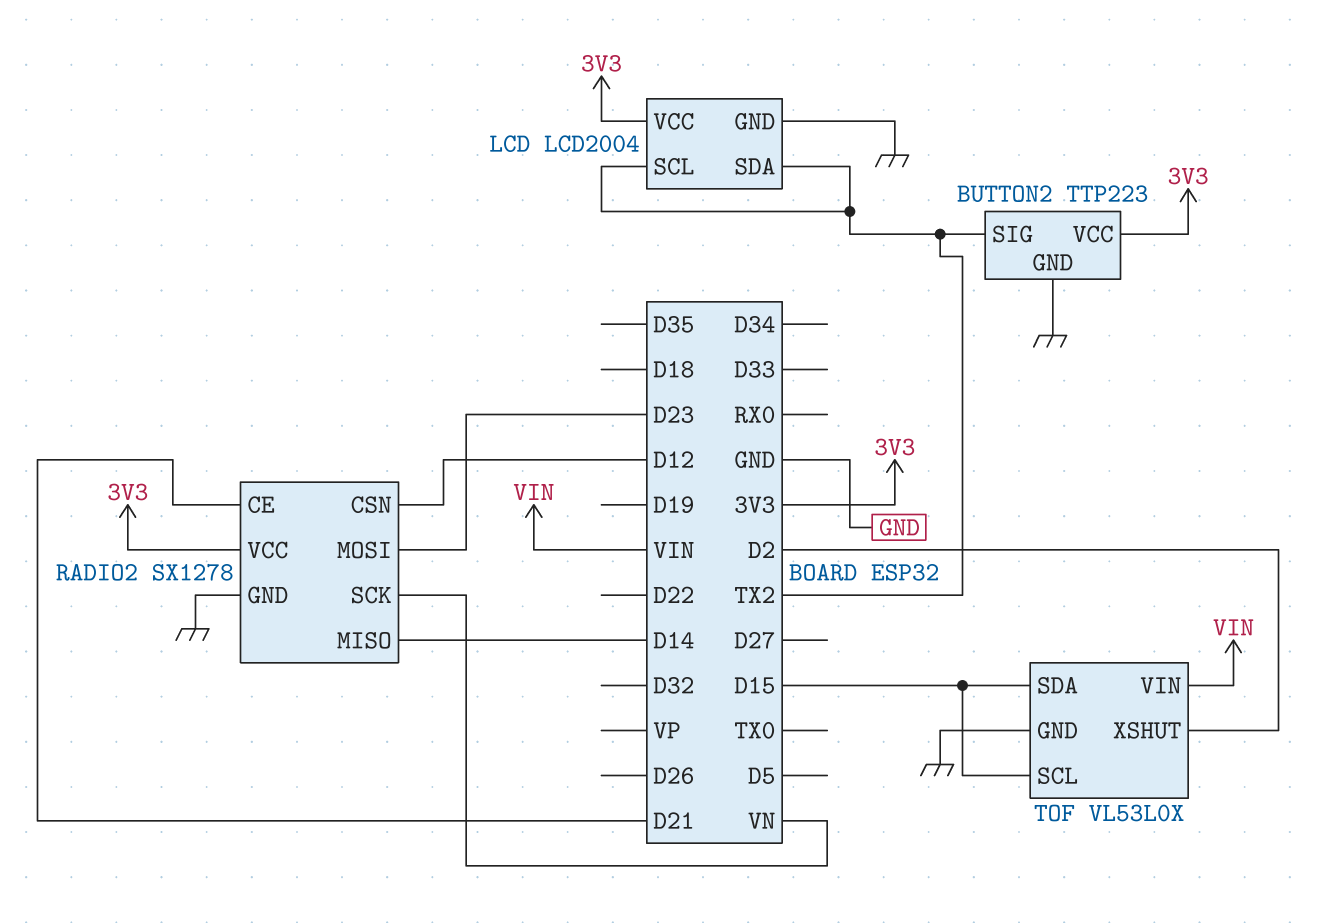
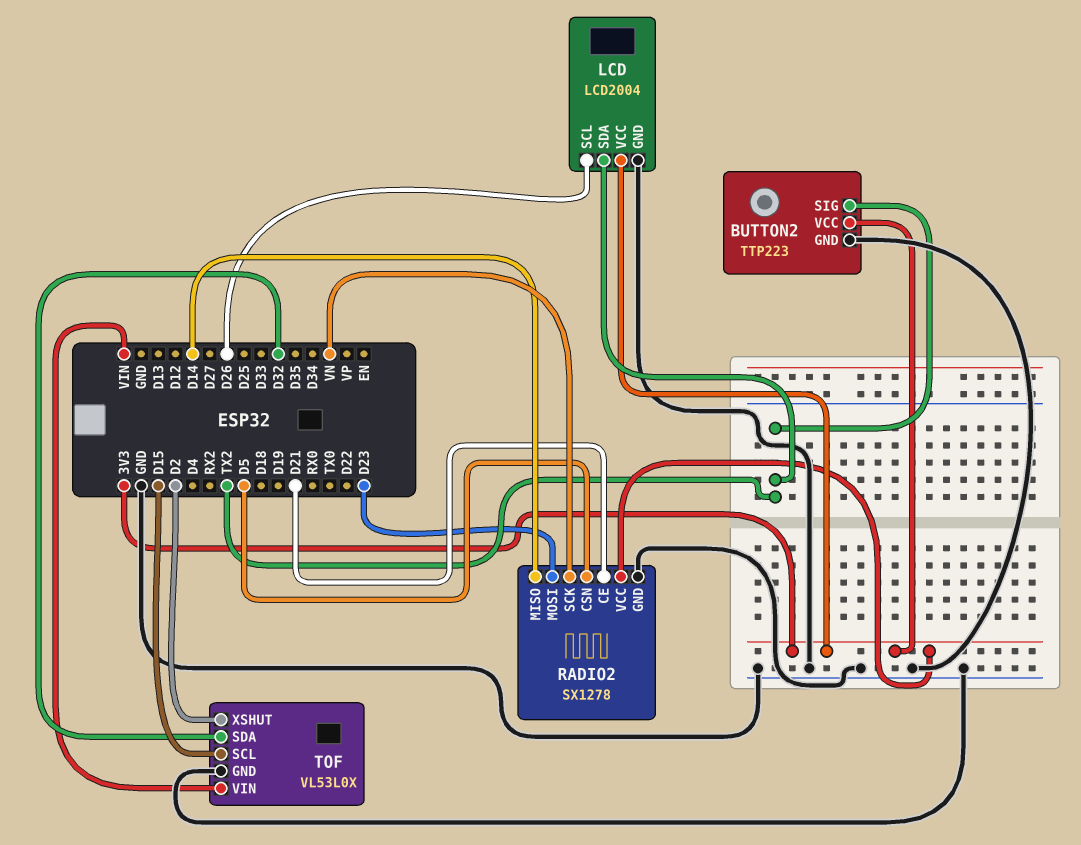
LCD pin SCL: TX2 -> D26
RADIO2 pin CSN: D12 -> D5
TOF pin SDA: D15 -> D32

